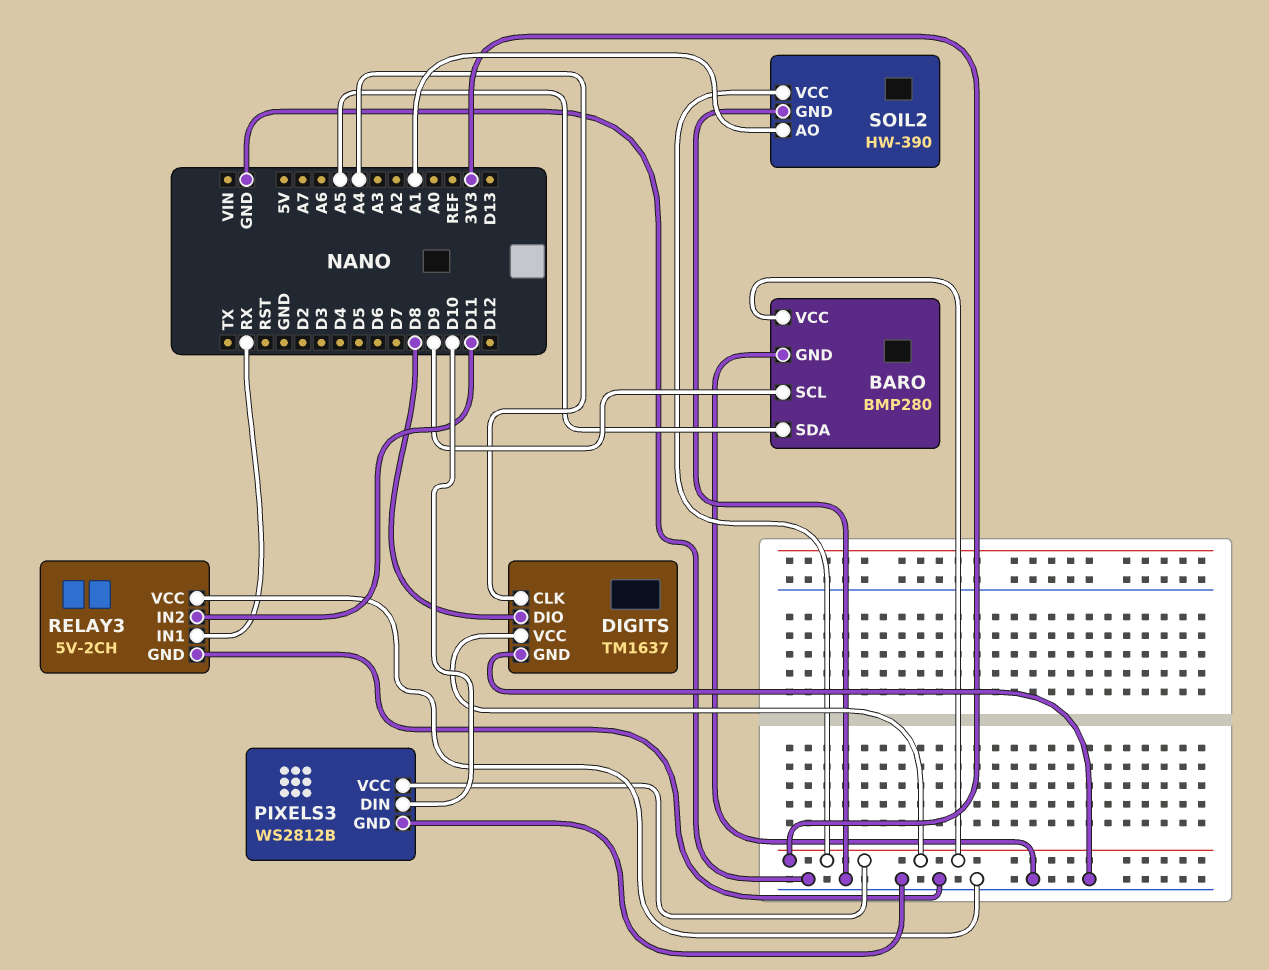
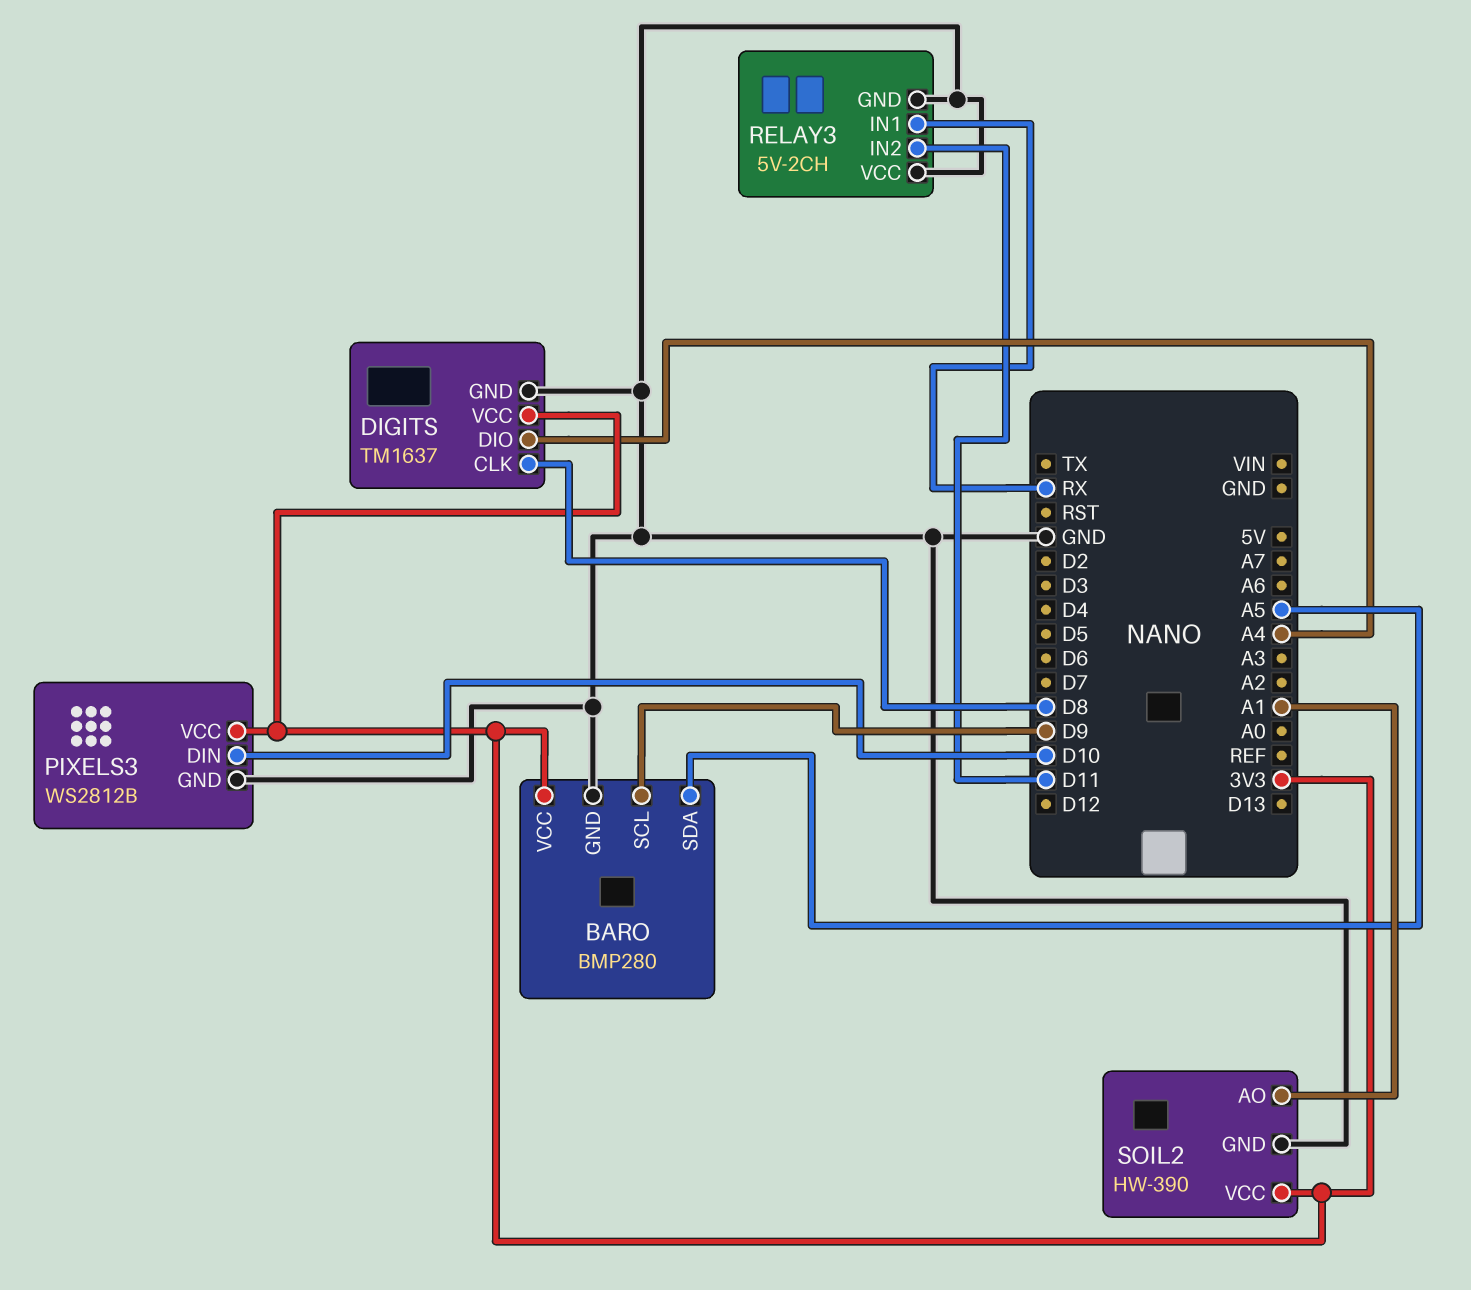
DIGITS pin CLK: A4 -> D8
DIGITS pin DIO: D8 -> A4

